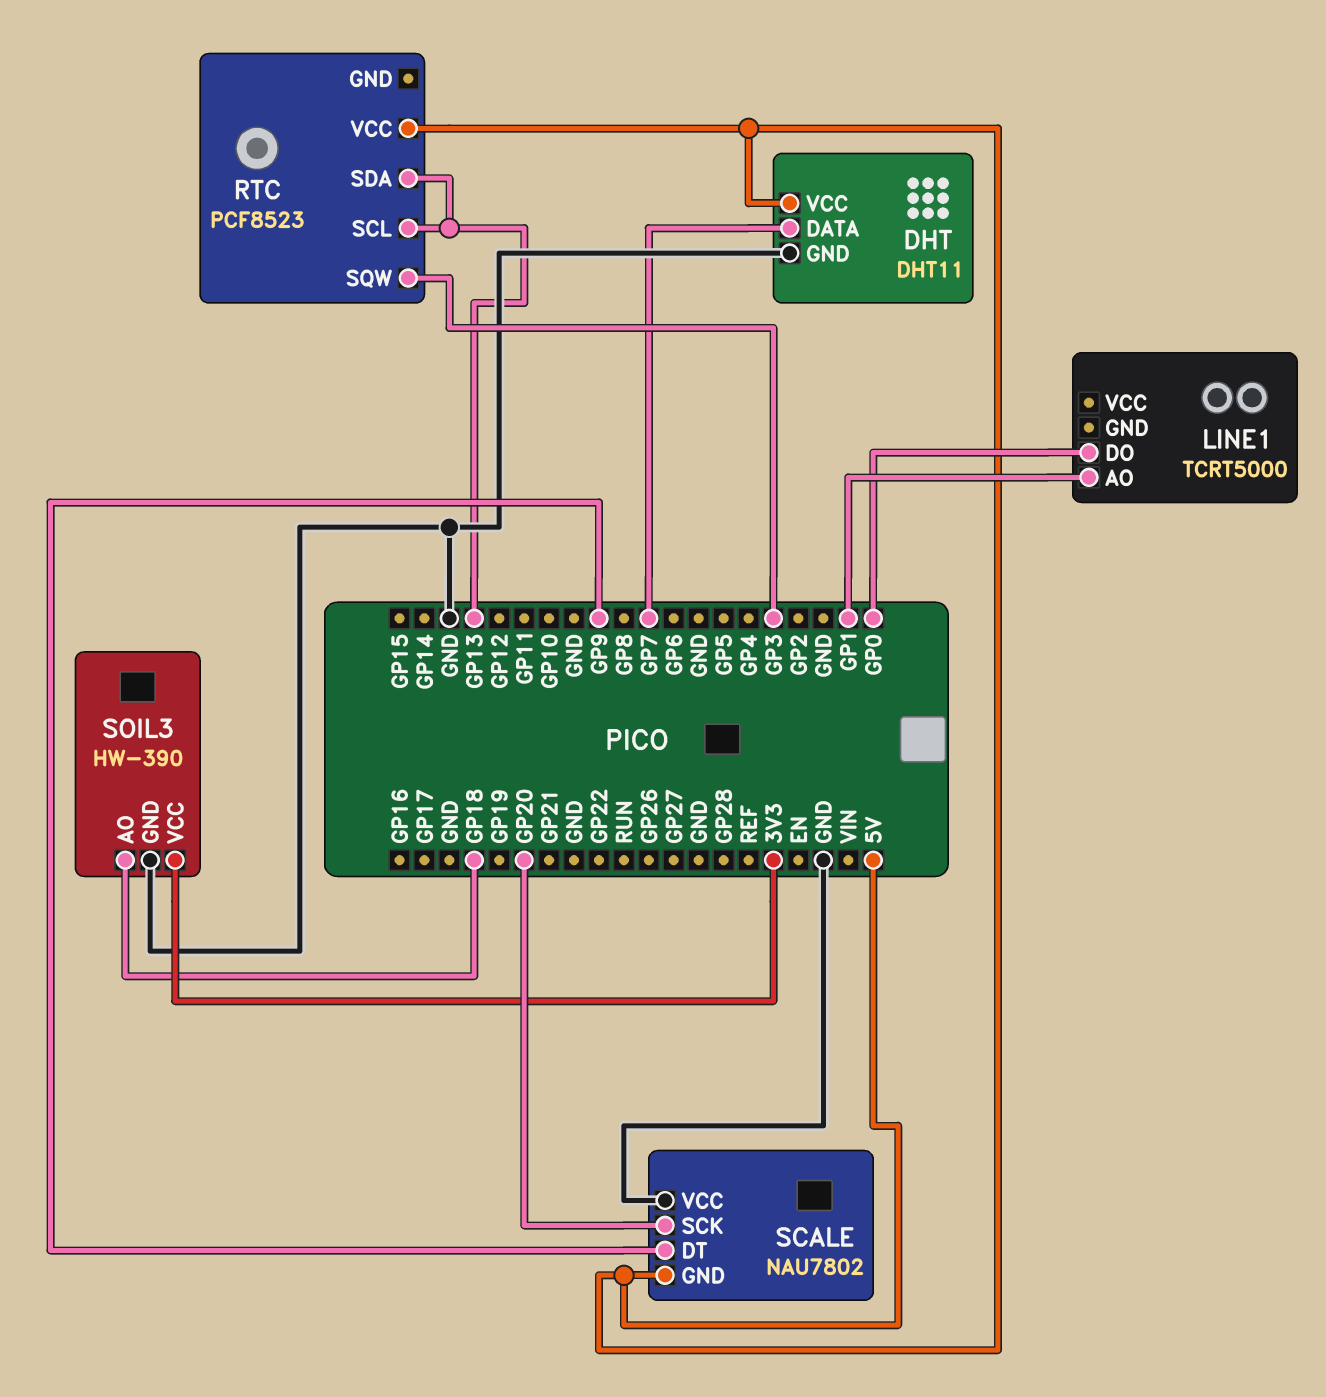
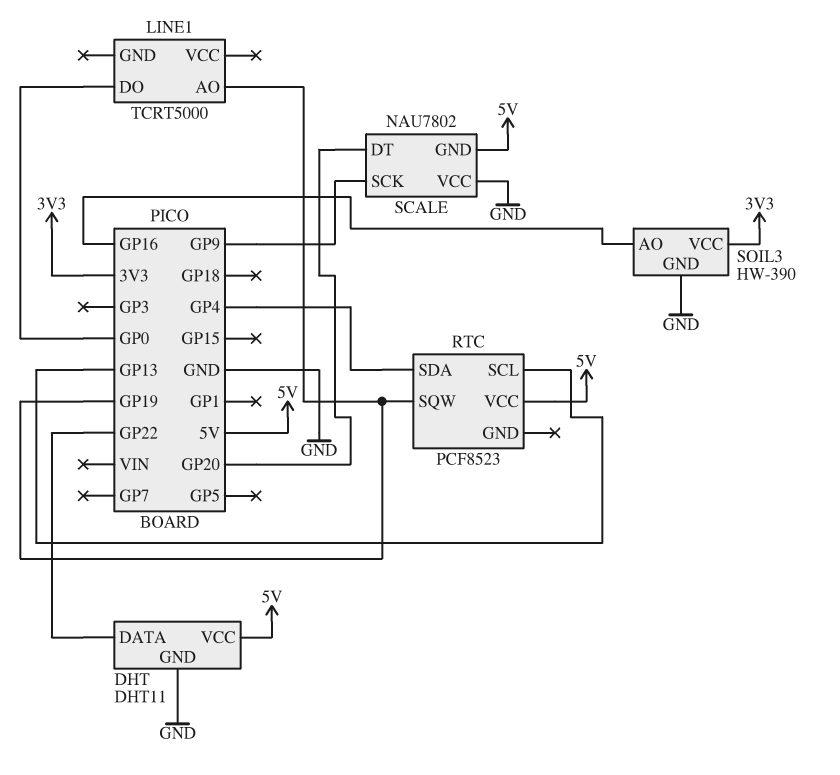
DHT pin DATA: GP7 -> GP22
LINE1 pin AO: GP1 -> GP19
RTC pin SDA: GP13 -> GP4
RTC pin SQW: GP3 -> GP19
SCALE pin DT: GP9 -> GP20
SCALE pin SCK: GP20 -> GP9
SOIL3 pin AO: GP18 -> GP16

